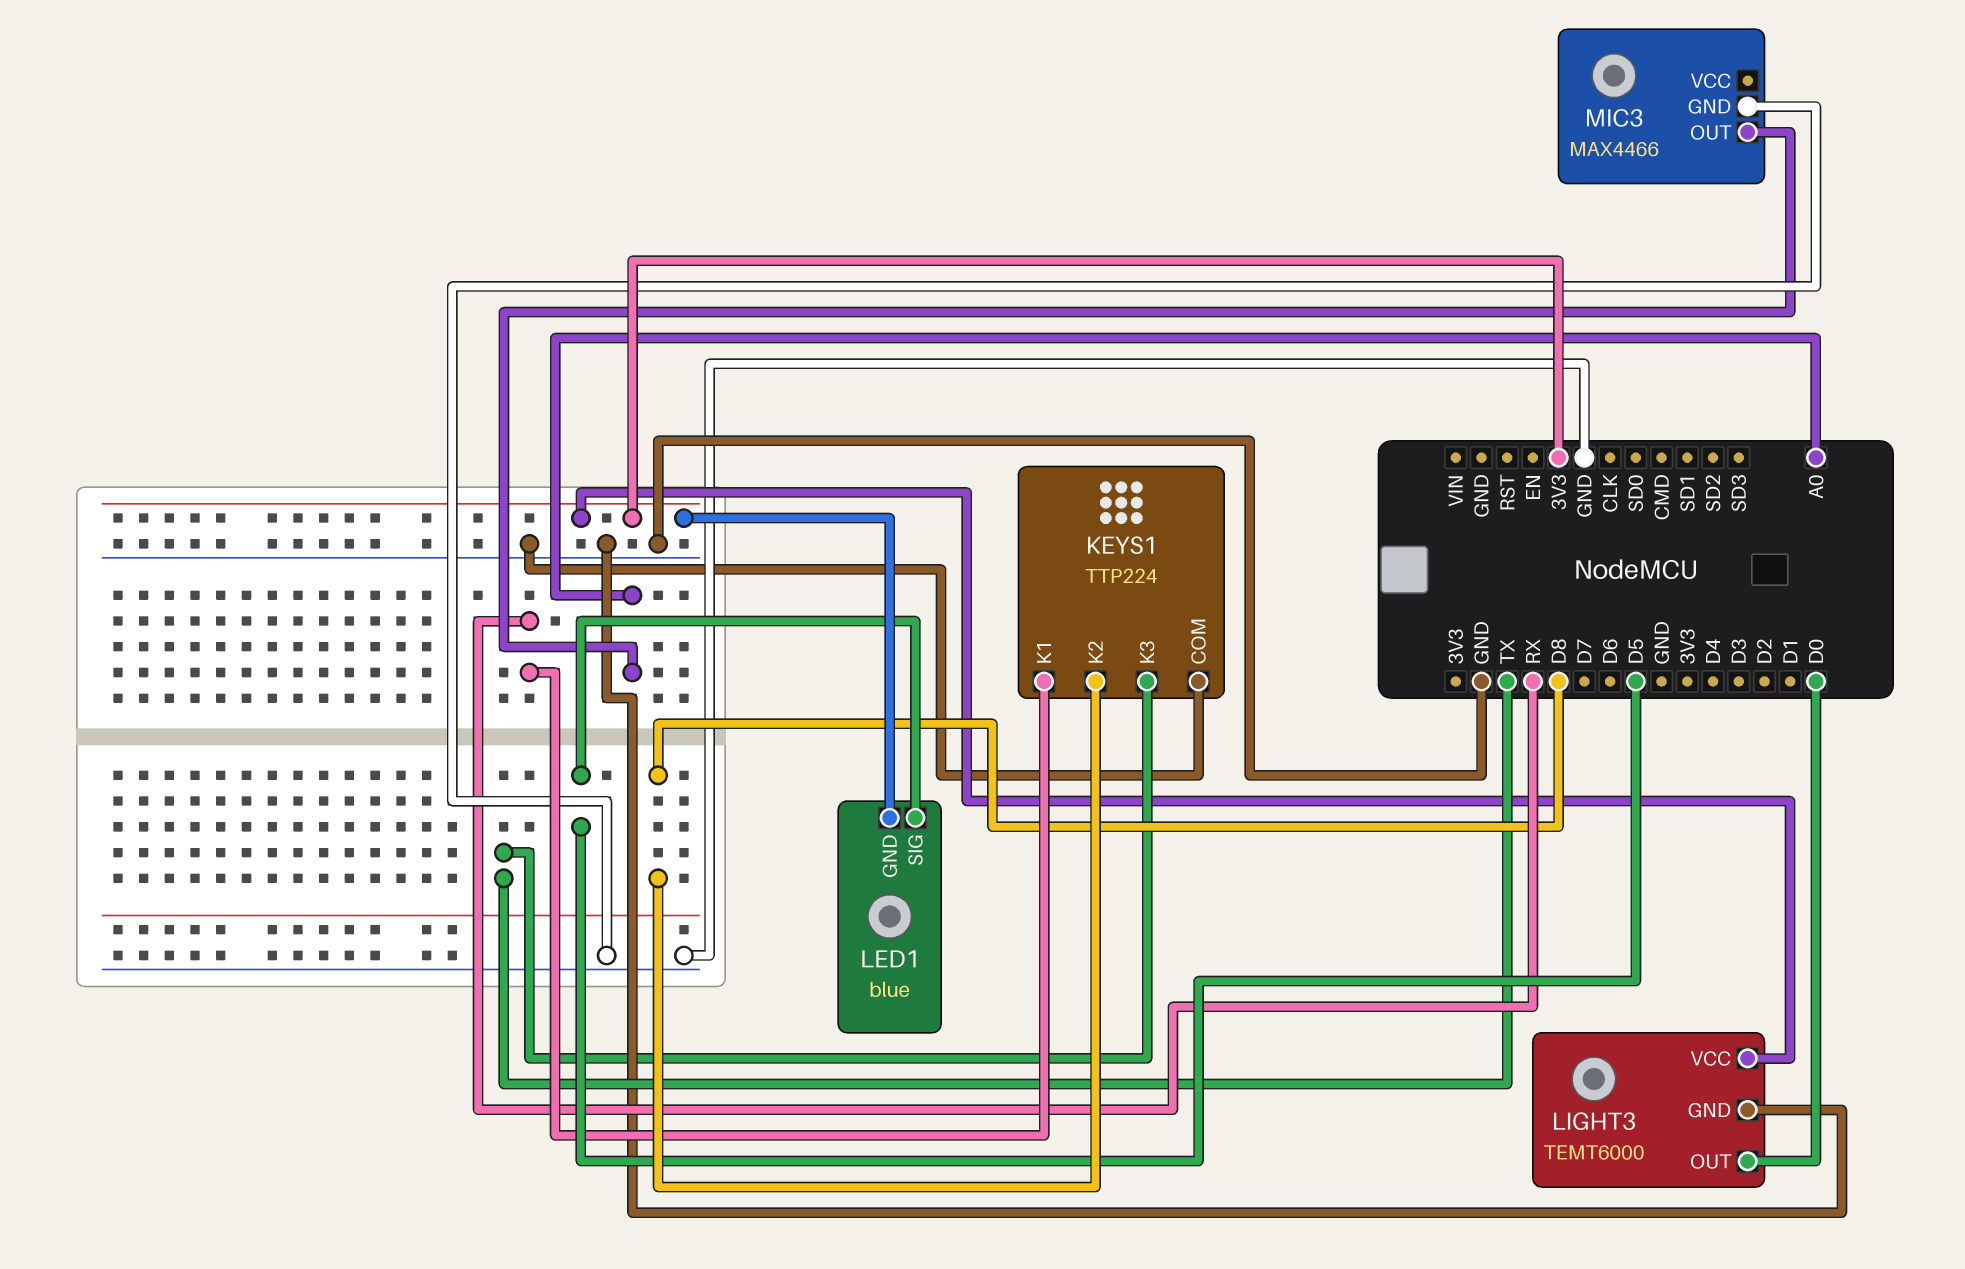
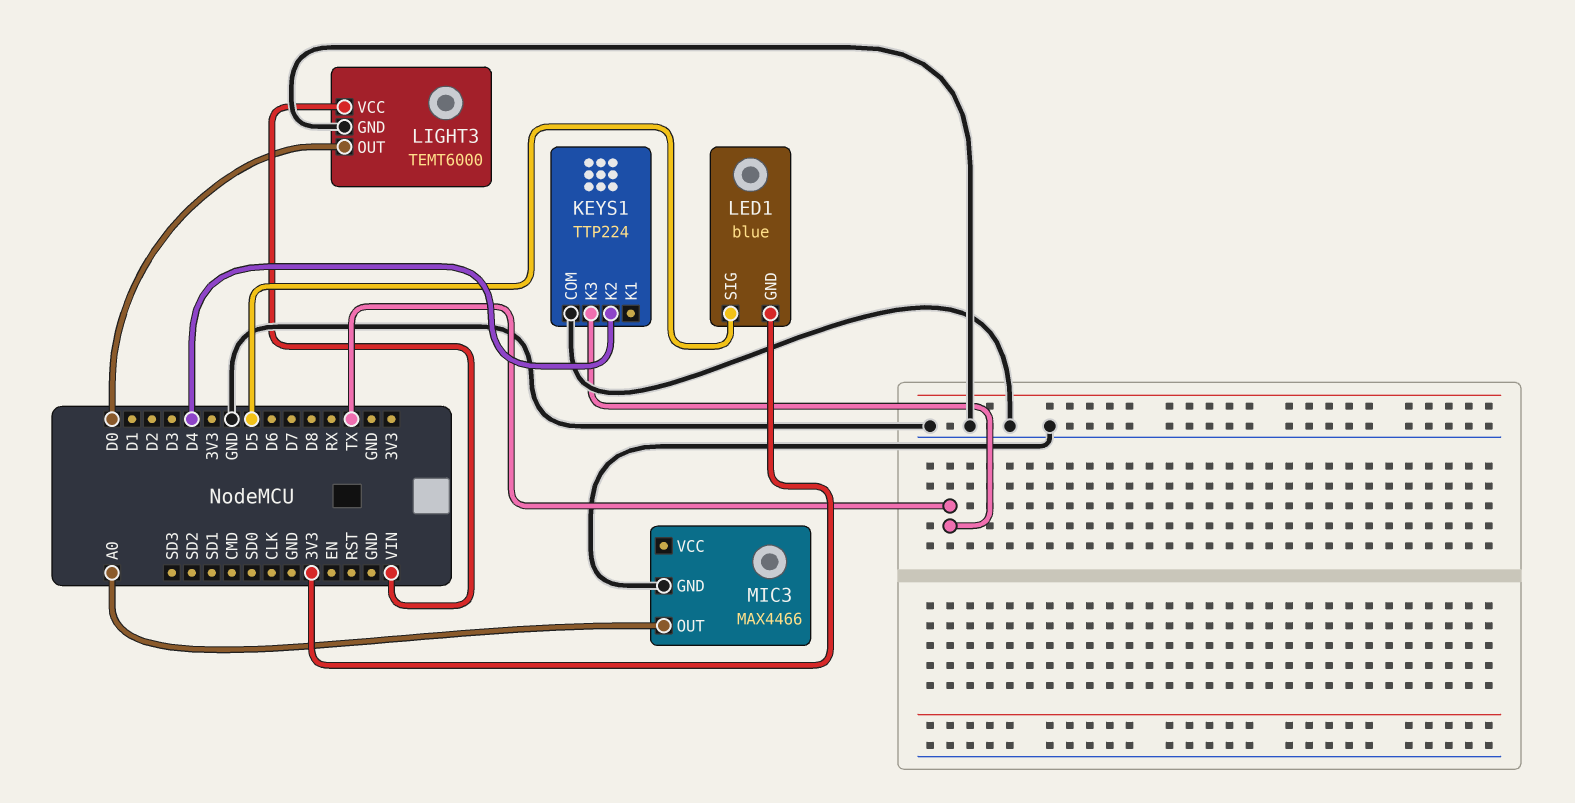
KEYS1 pin K1: RX -> none
KEYS1 pin K2: D8 -> D4
LIGHT3 pin VCC: 3V3 -> VIN

